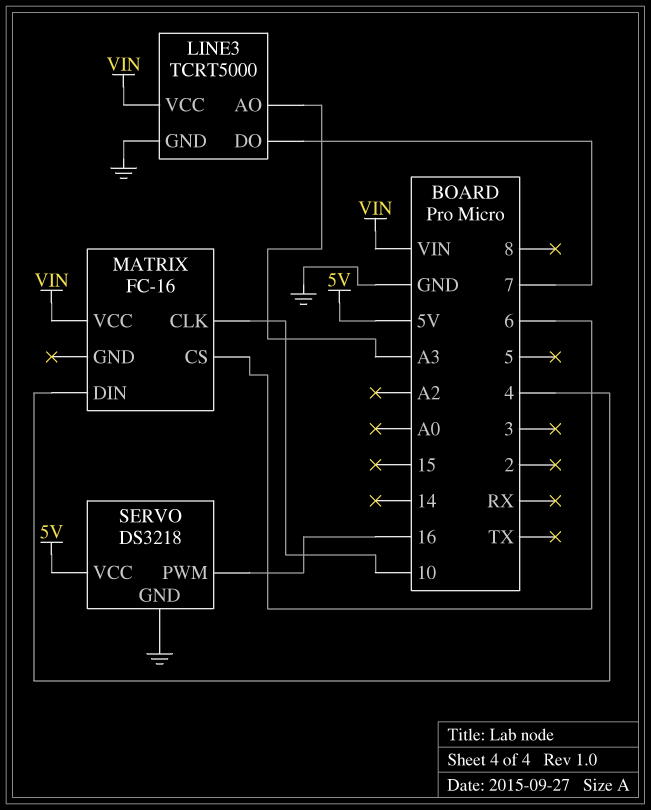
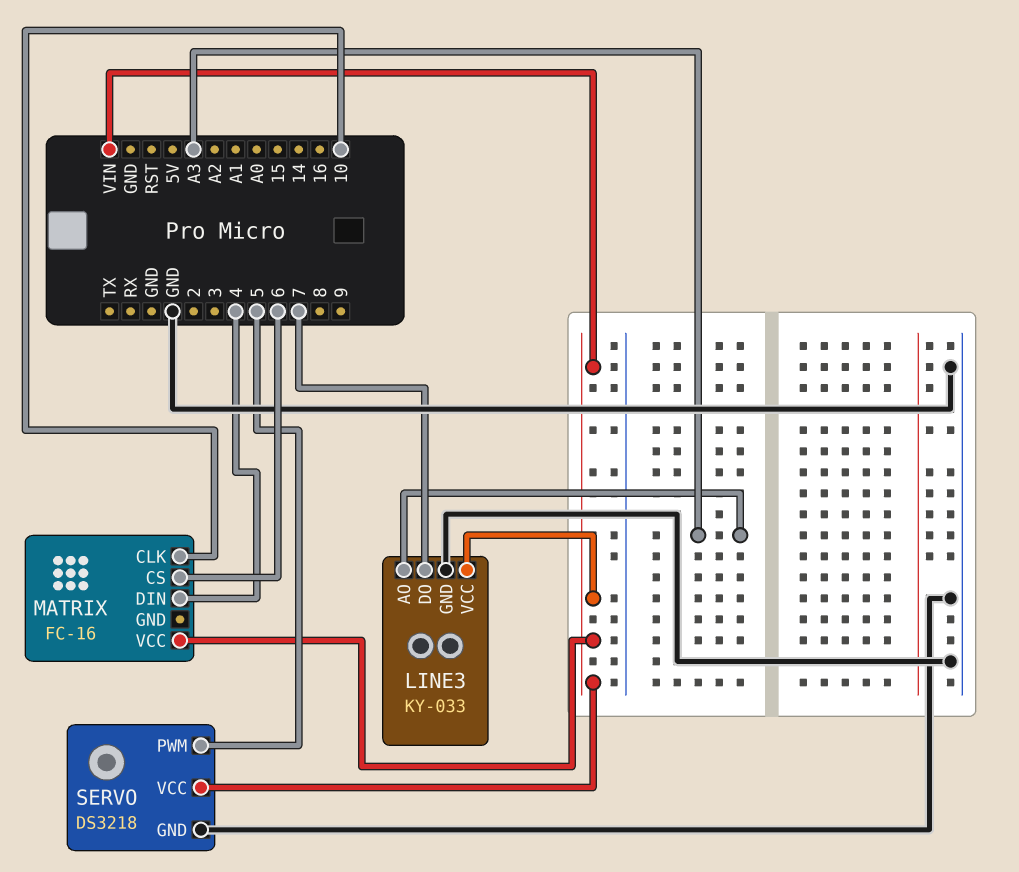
LINE3: TCRT5000 -> KY-033
SERVO pin PWM: 16 -> 5
SERVO pin VCC: 5V -> VIN

